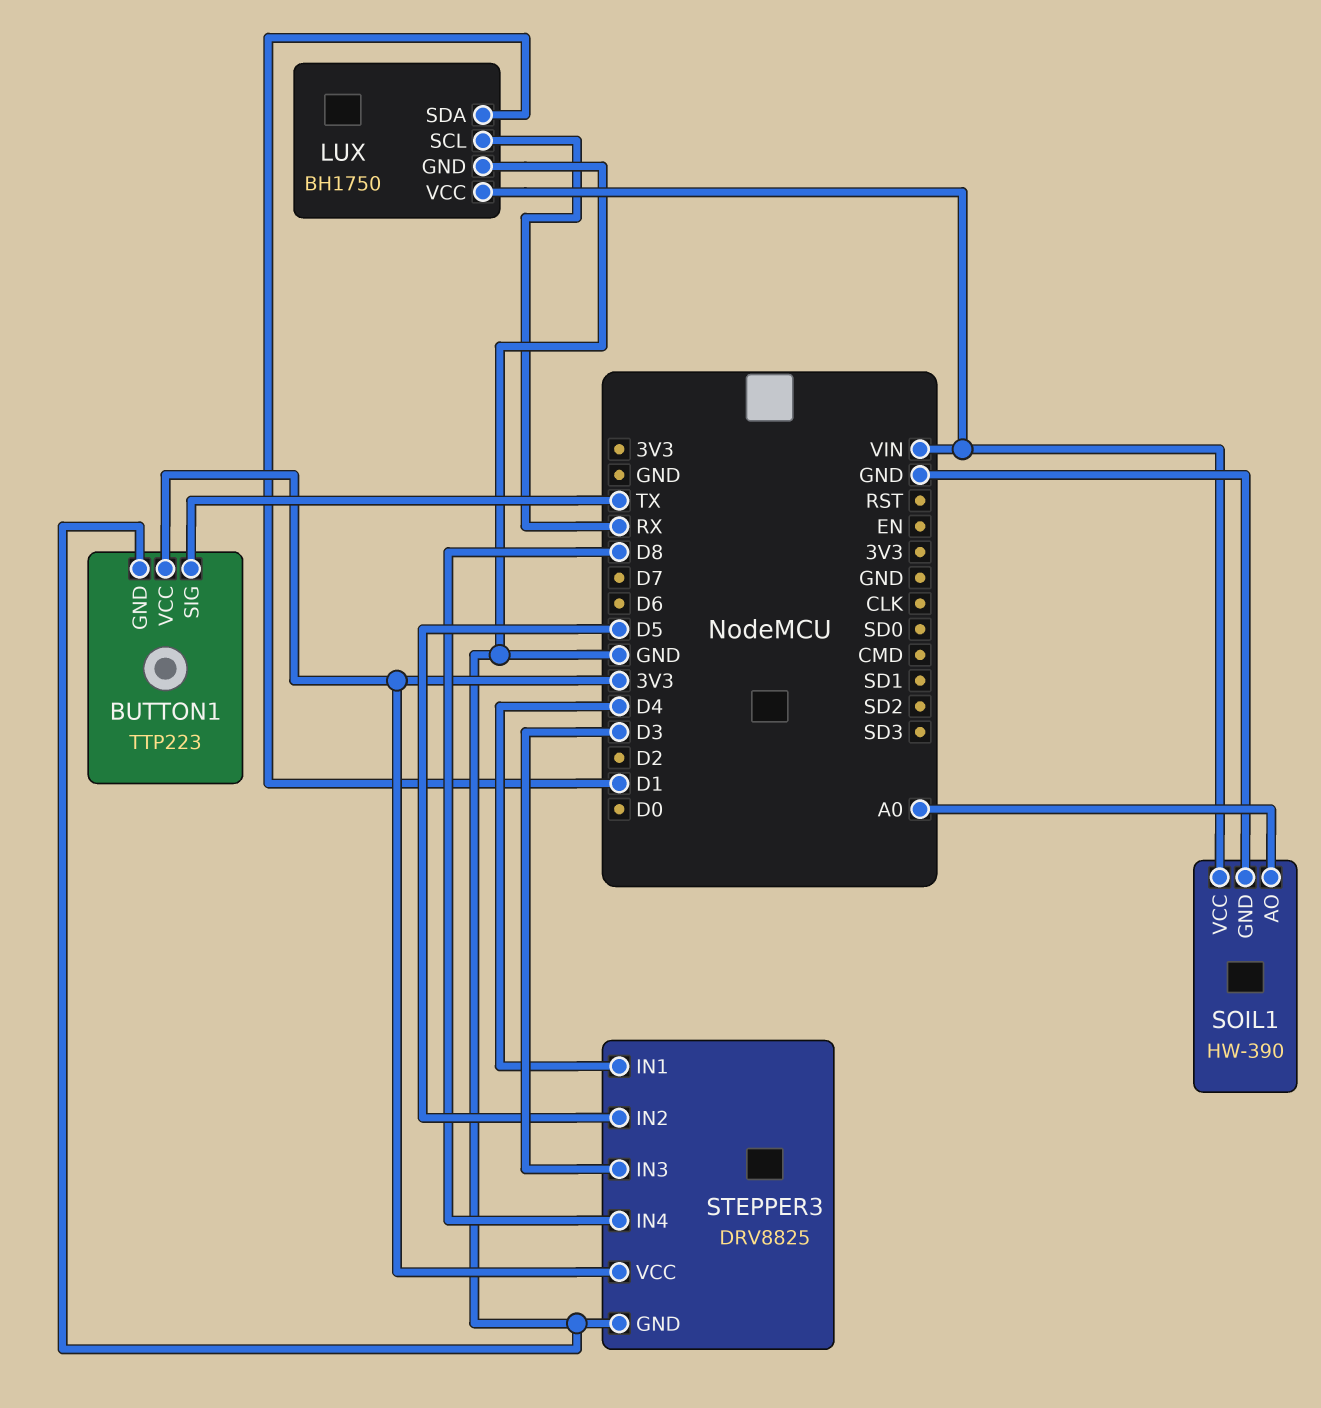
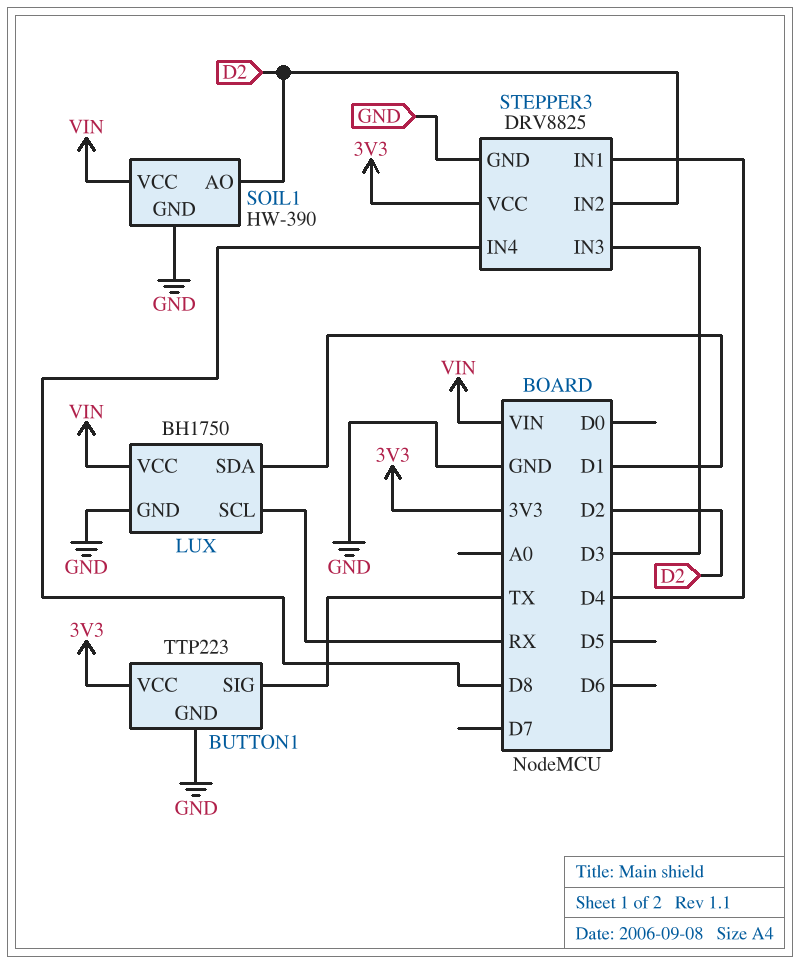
SOIL1 pin AO: A0 -> D2
STEPPER3 pin IN2: D5 -> D2

